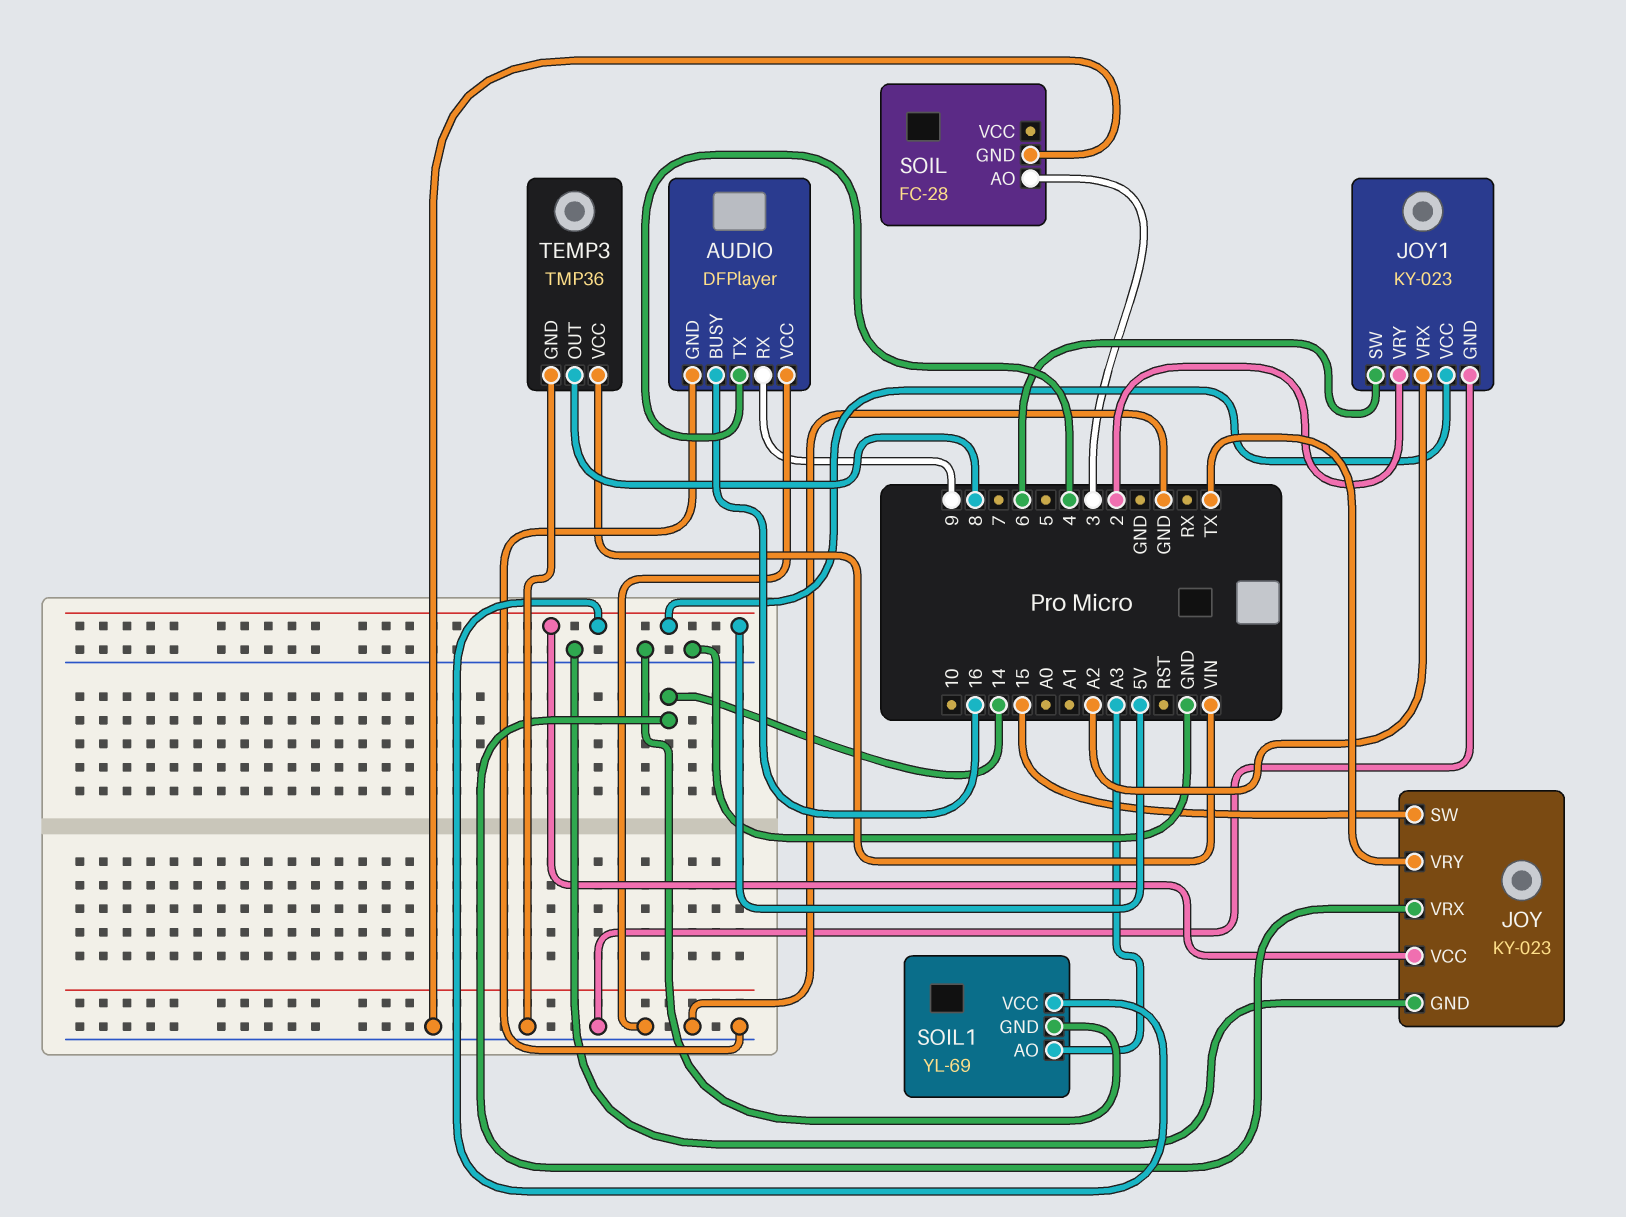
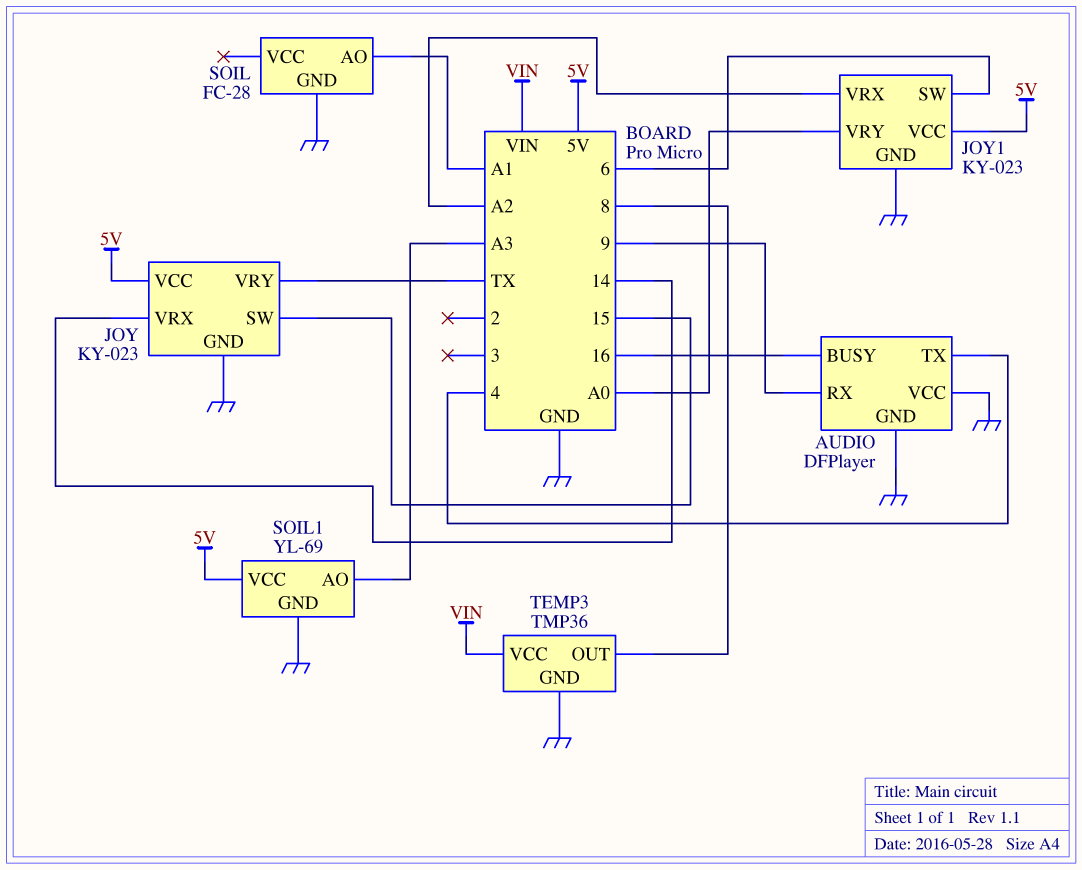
JOY1 pin VRY: 2 -> A0
SOIL pin AO: 3 -> A1

